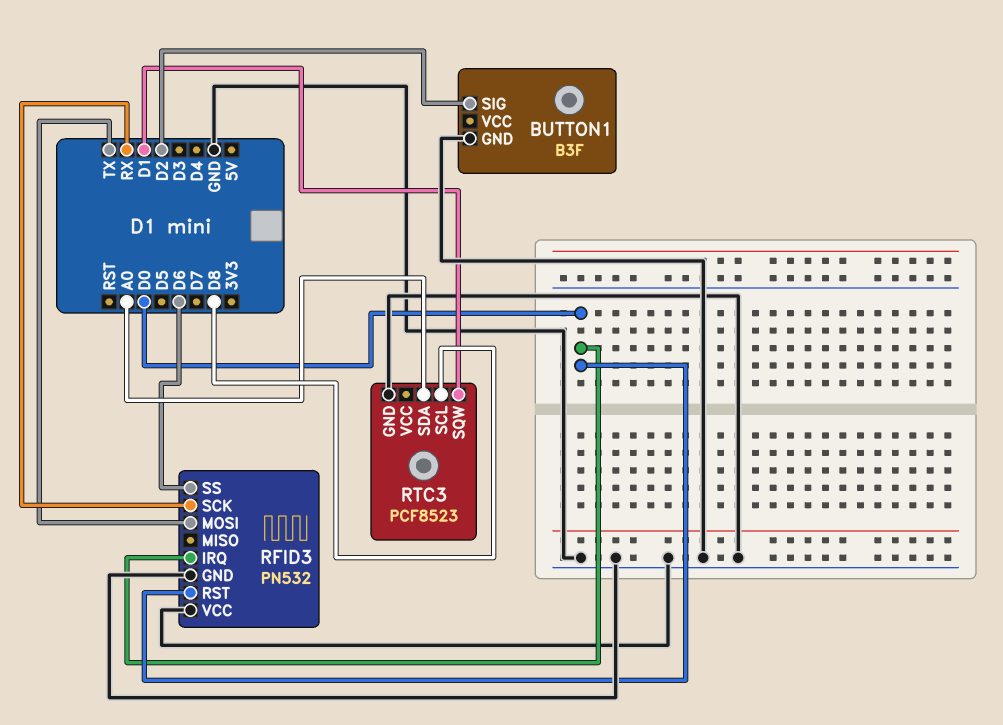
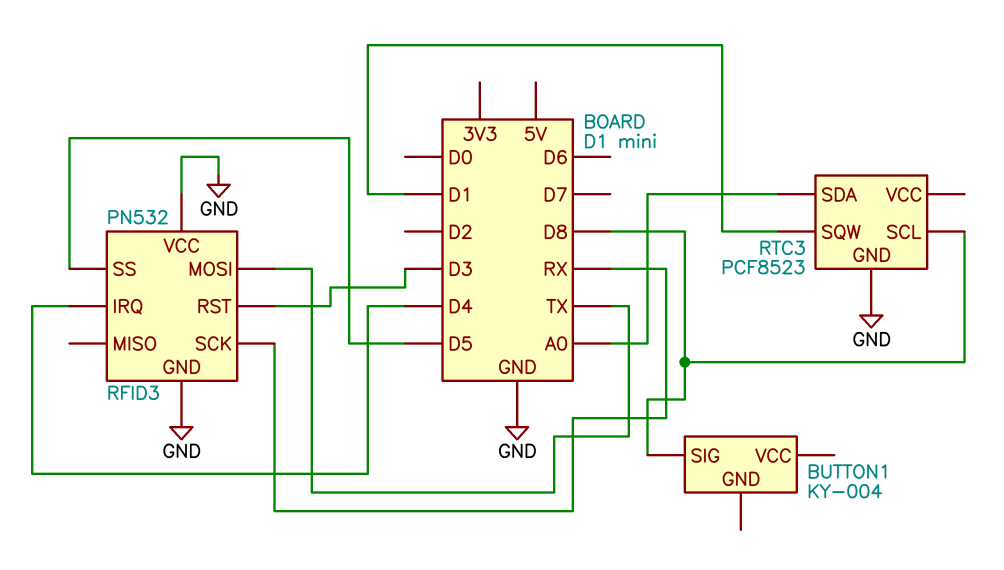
BUTTON1: B3F -> KY-004
BUTTON1 pin GND: GND -> none
BUTTON1 pin SIG: D2 -> D8
RFID3 pin IRQ: D0 -> D4
RFID3 pin RST: D0 -> D3
RFID3 pin SS: D6 -> D5

